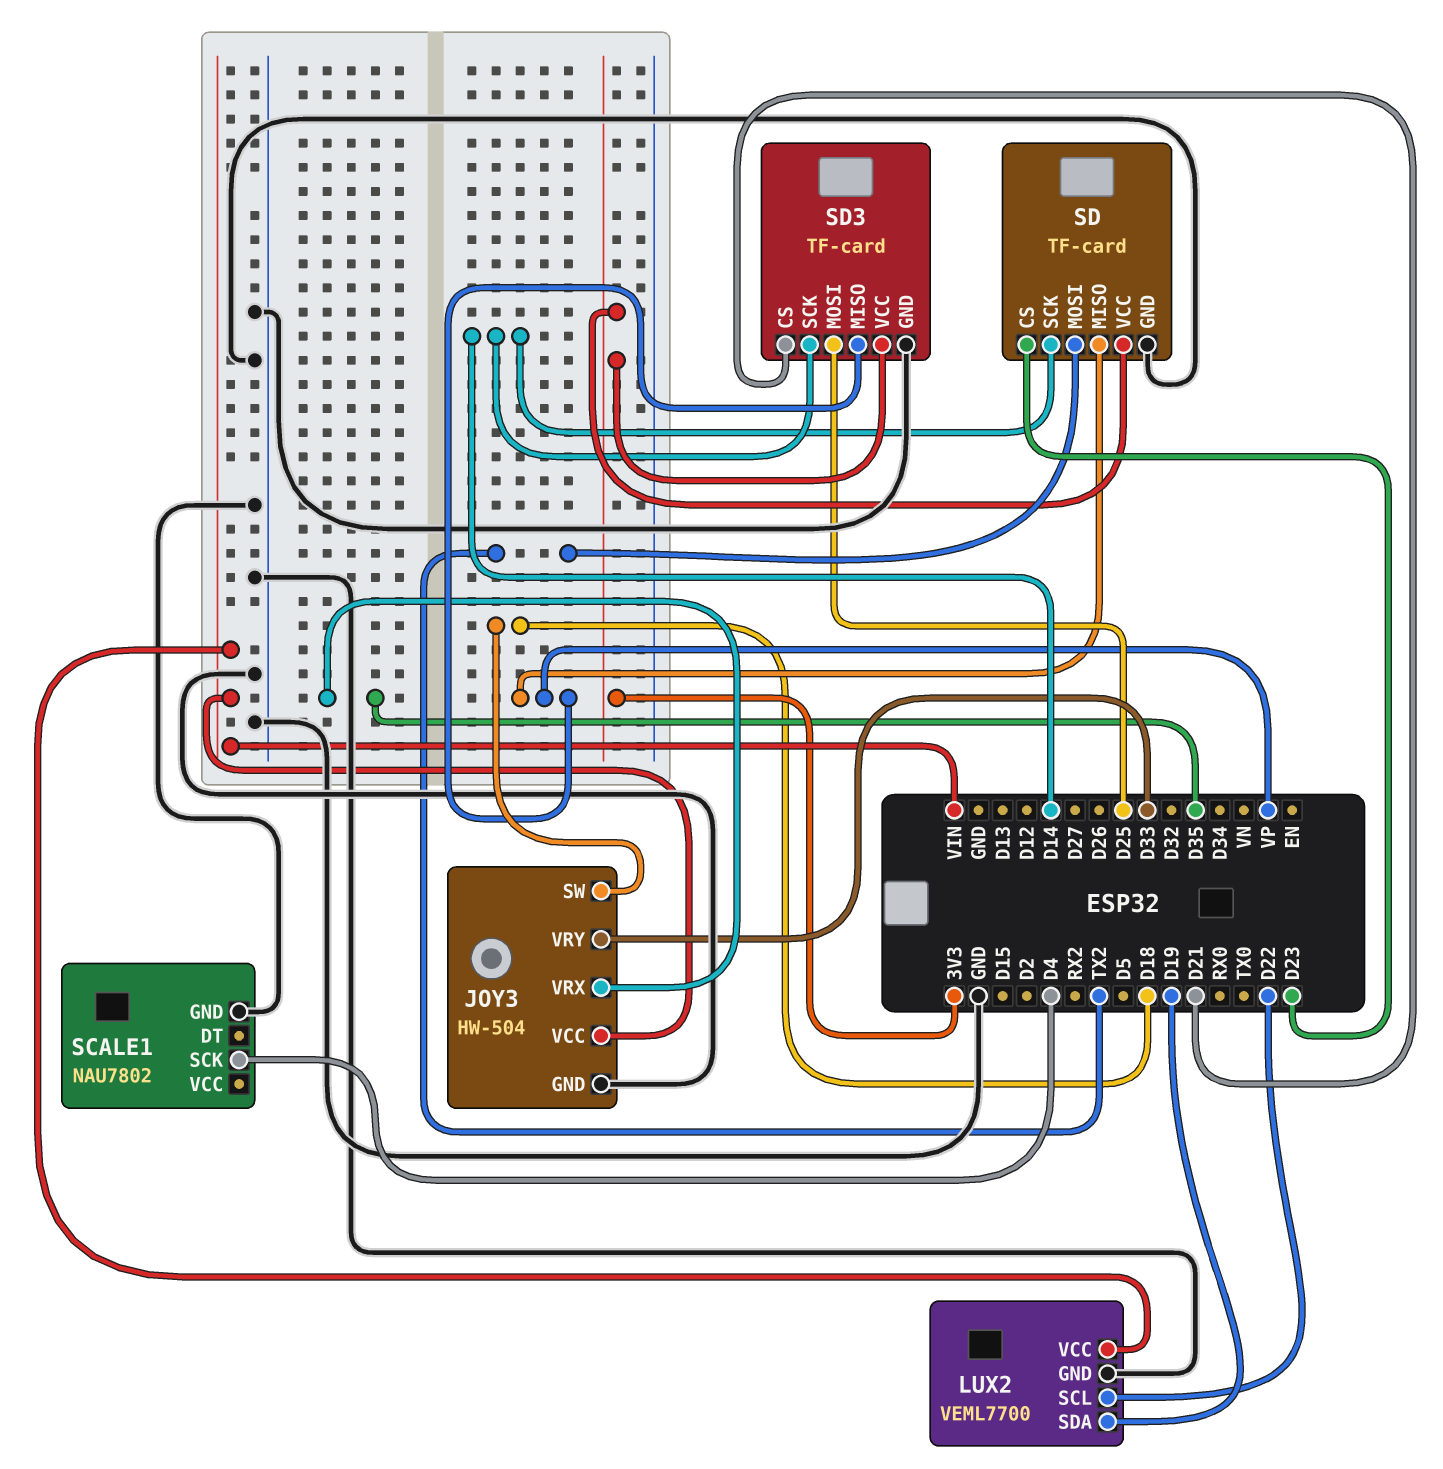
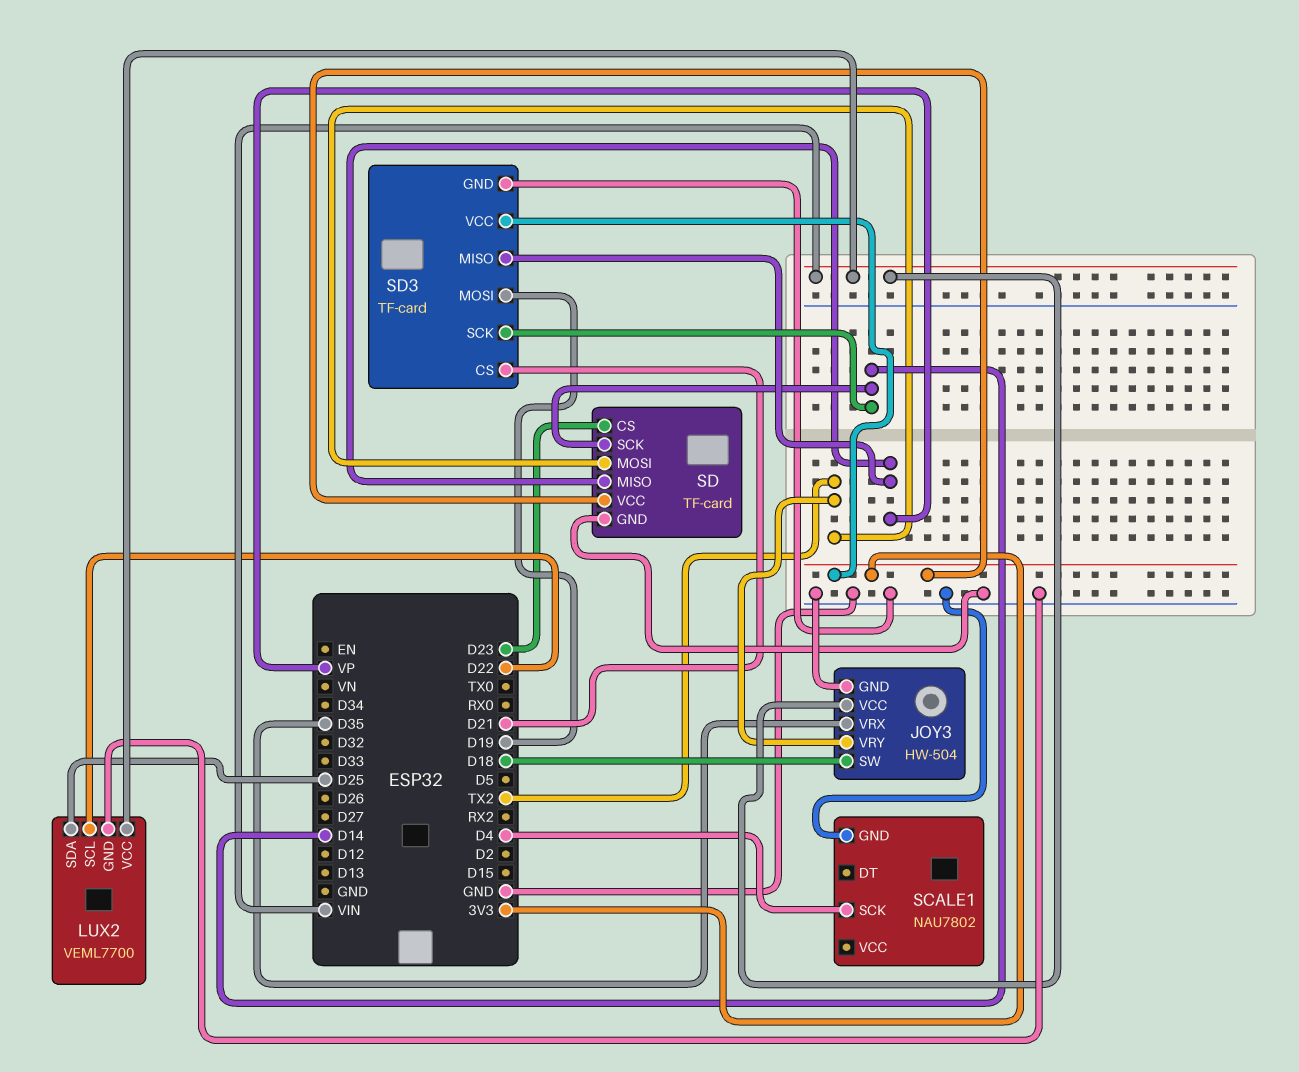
JOY3 pin VRY: D33 -> TX2
LUX2 pin SDA: D19 -> D25
SD3 pin MOSI: D25 -> D19

